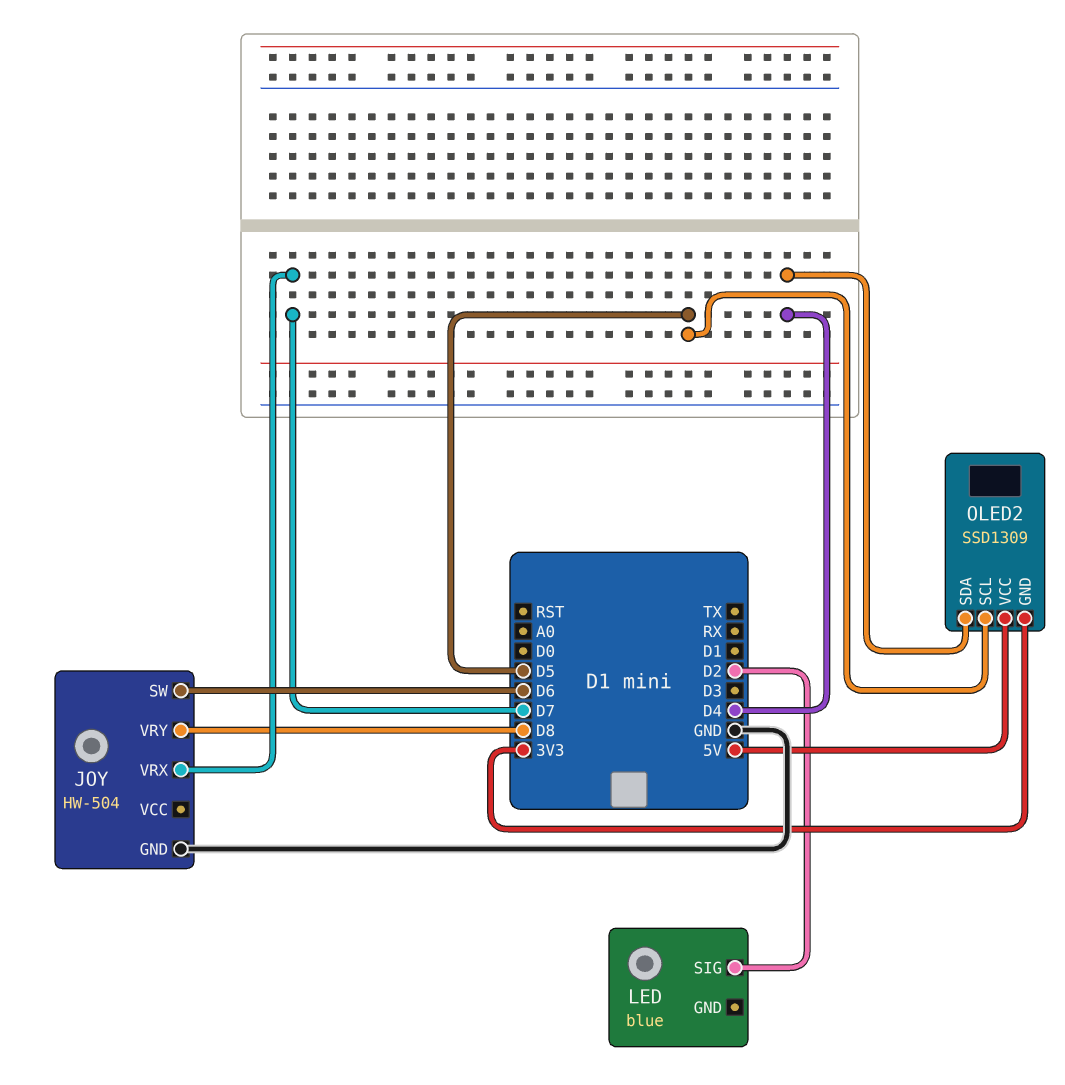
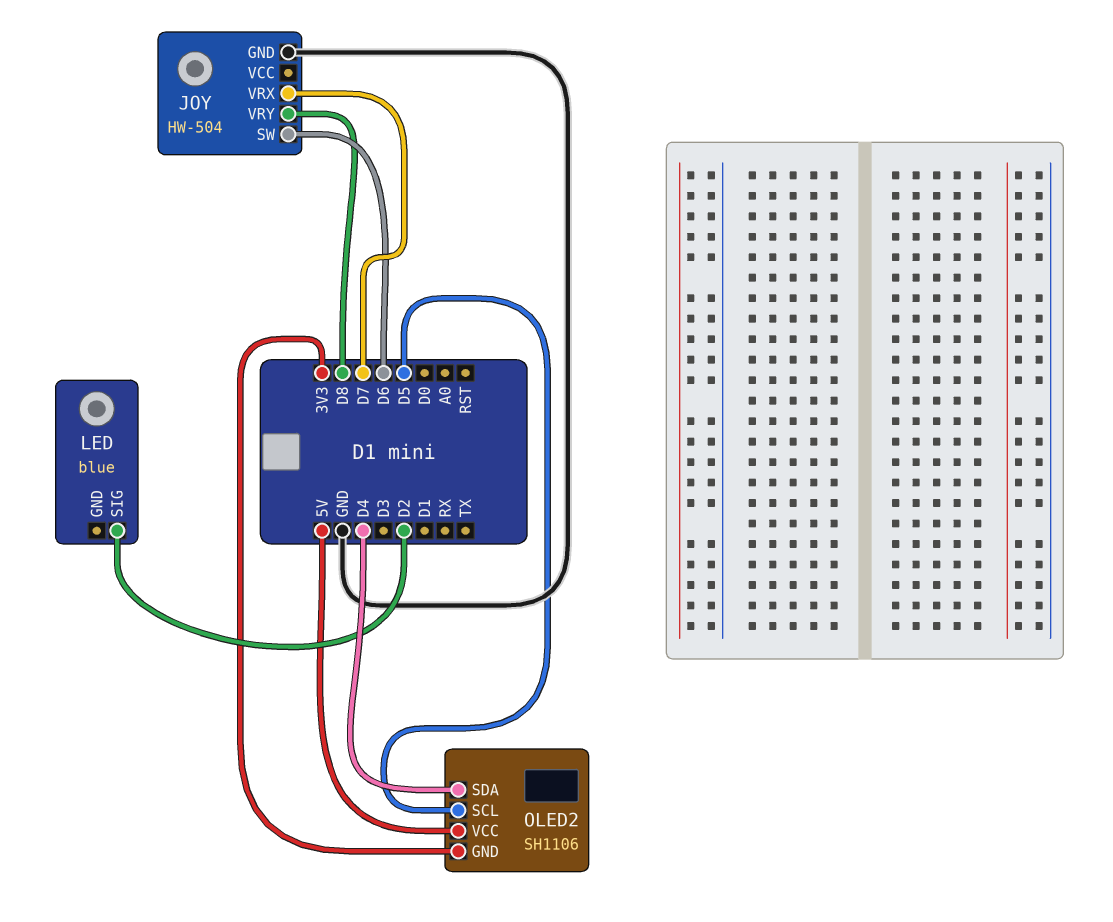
OLED2: SSD1309 -> SH1106

